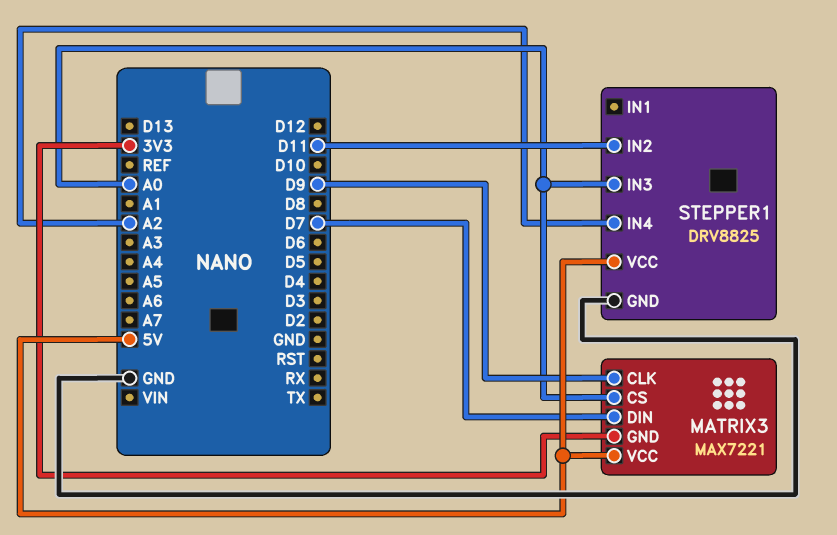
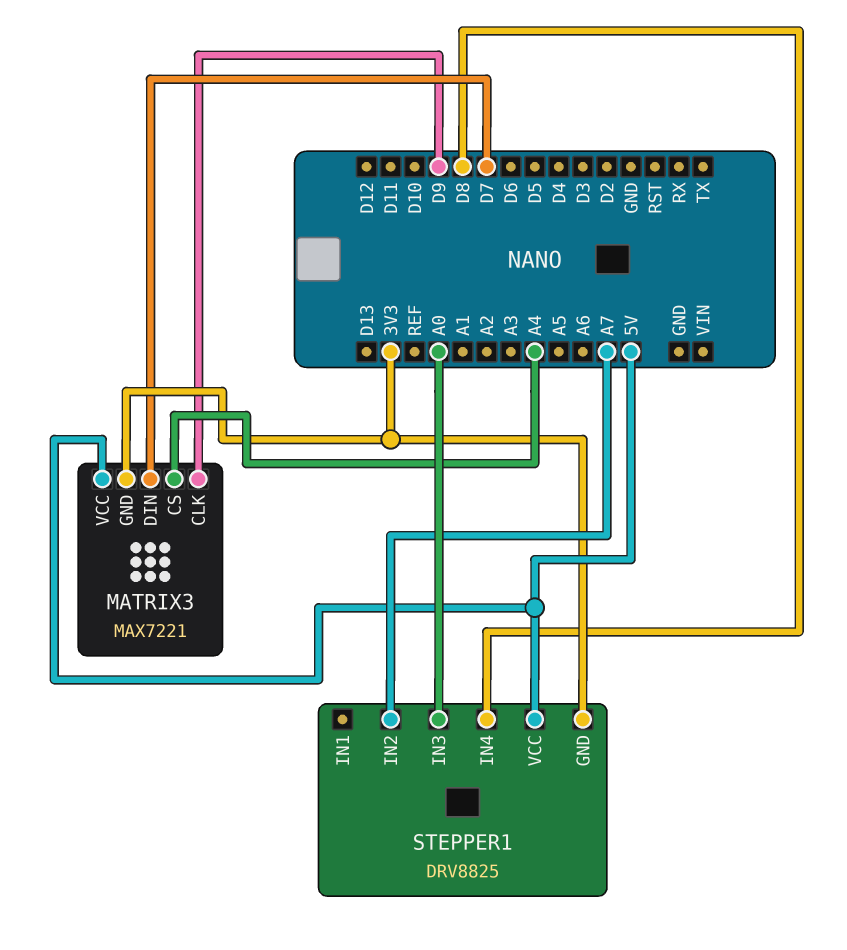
MATRIX3 pin CS: A0 -> A4
STEPPER1 pin GND: GND -> 3V3
STEPPER1 pin IN2: D11 -> A7
STEPPER1 pin IN4: A2 -> D8

